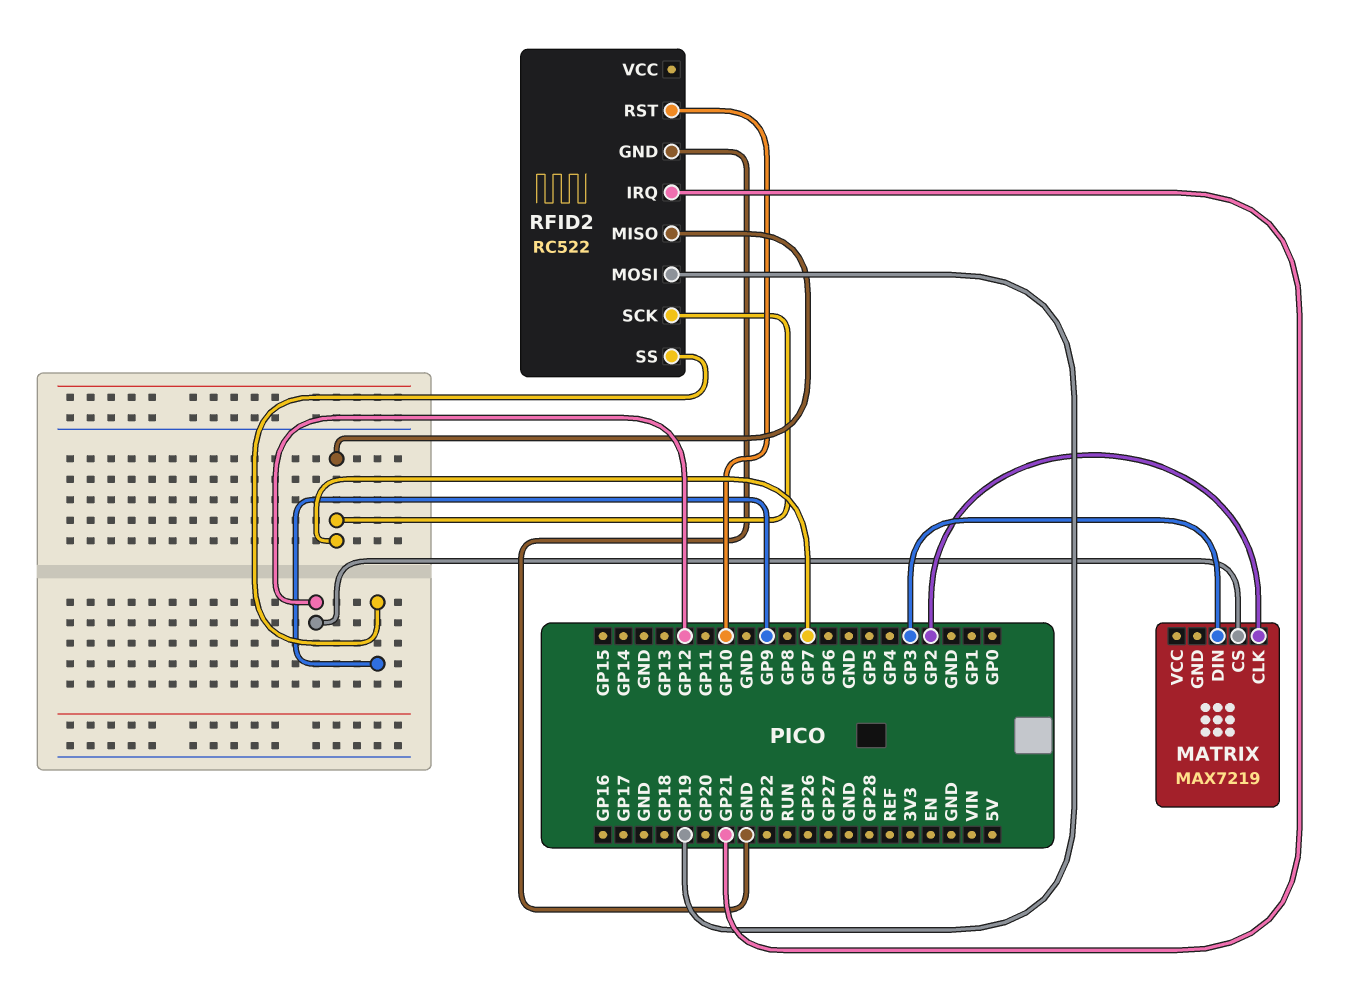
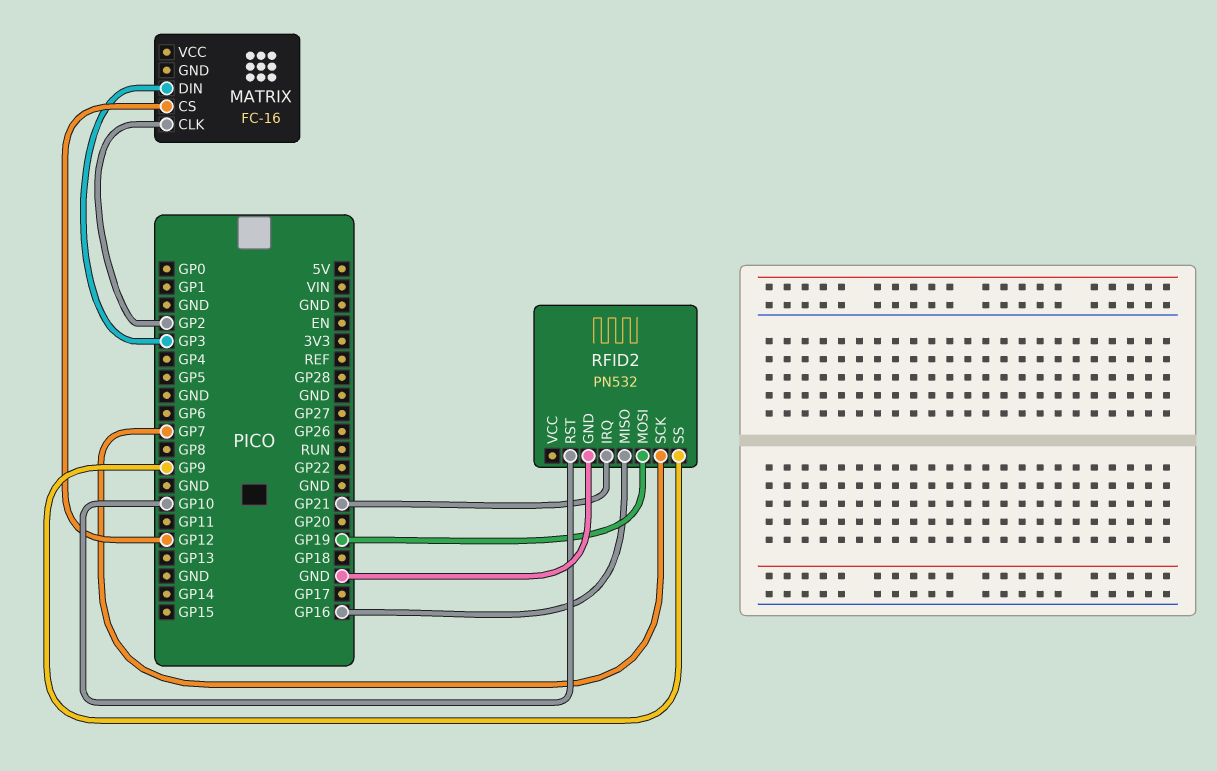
MATRIX: MAX7219 -> FC-16
RFID2: RC522 -> PN532
RFID2 pin MISO: GP7 -> GP16

